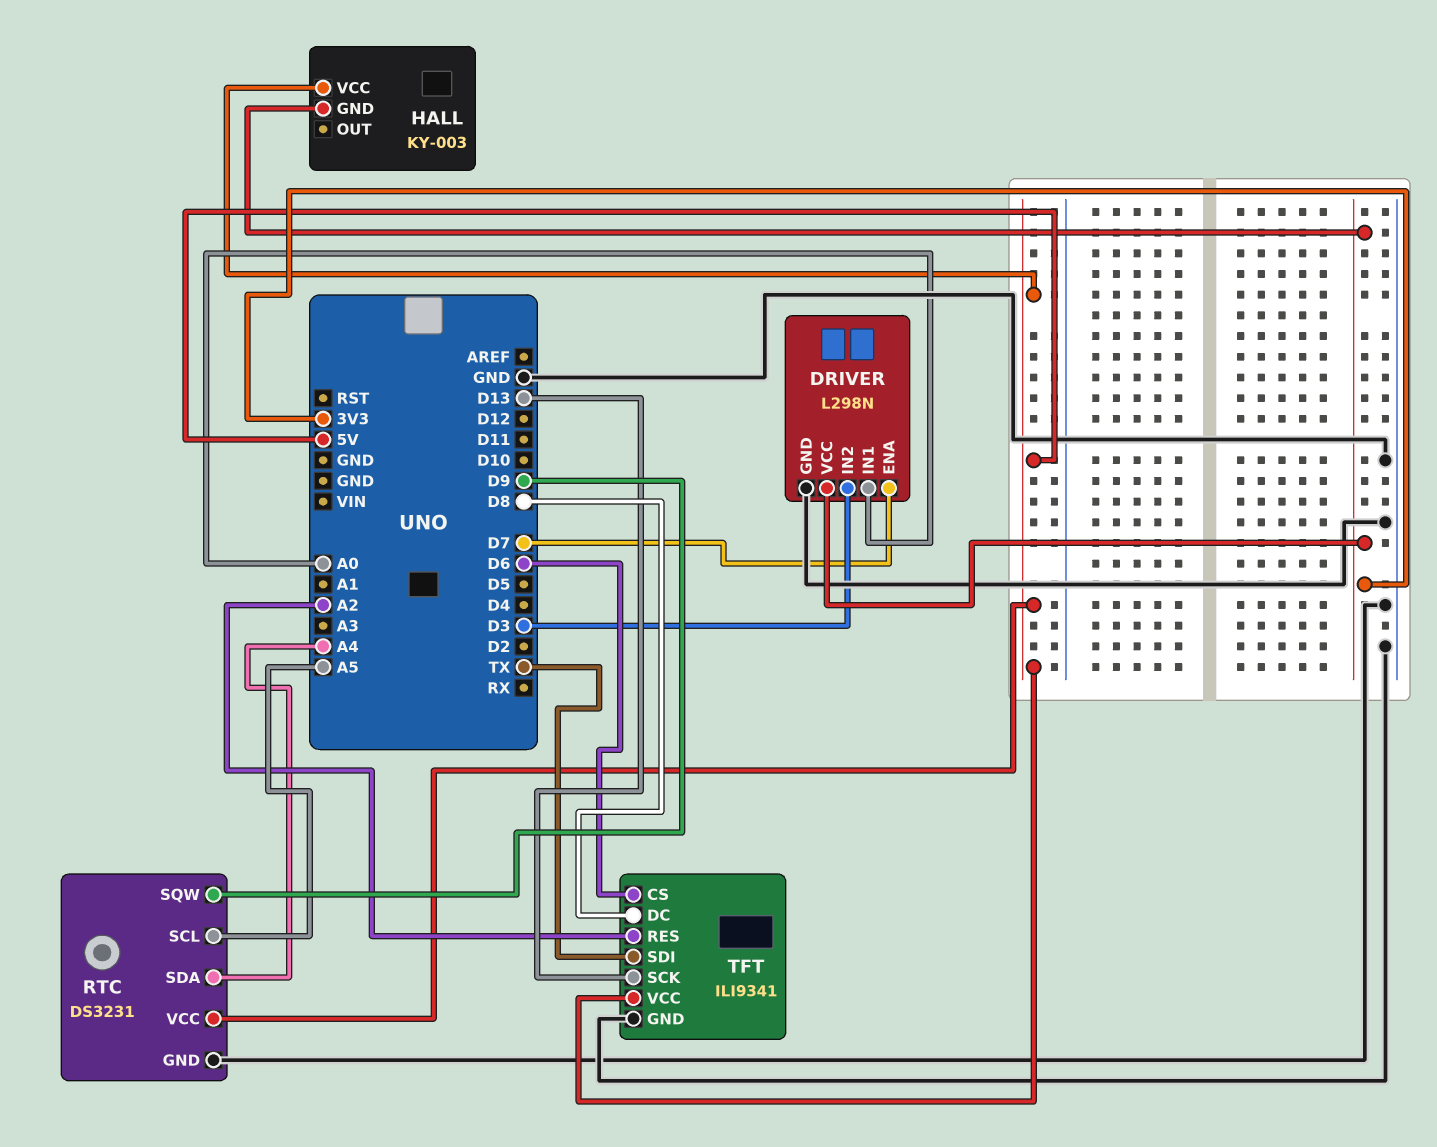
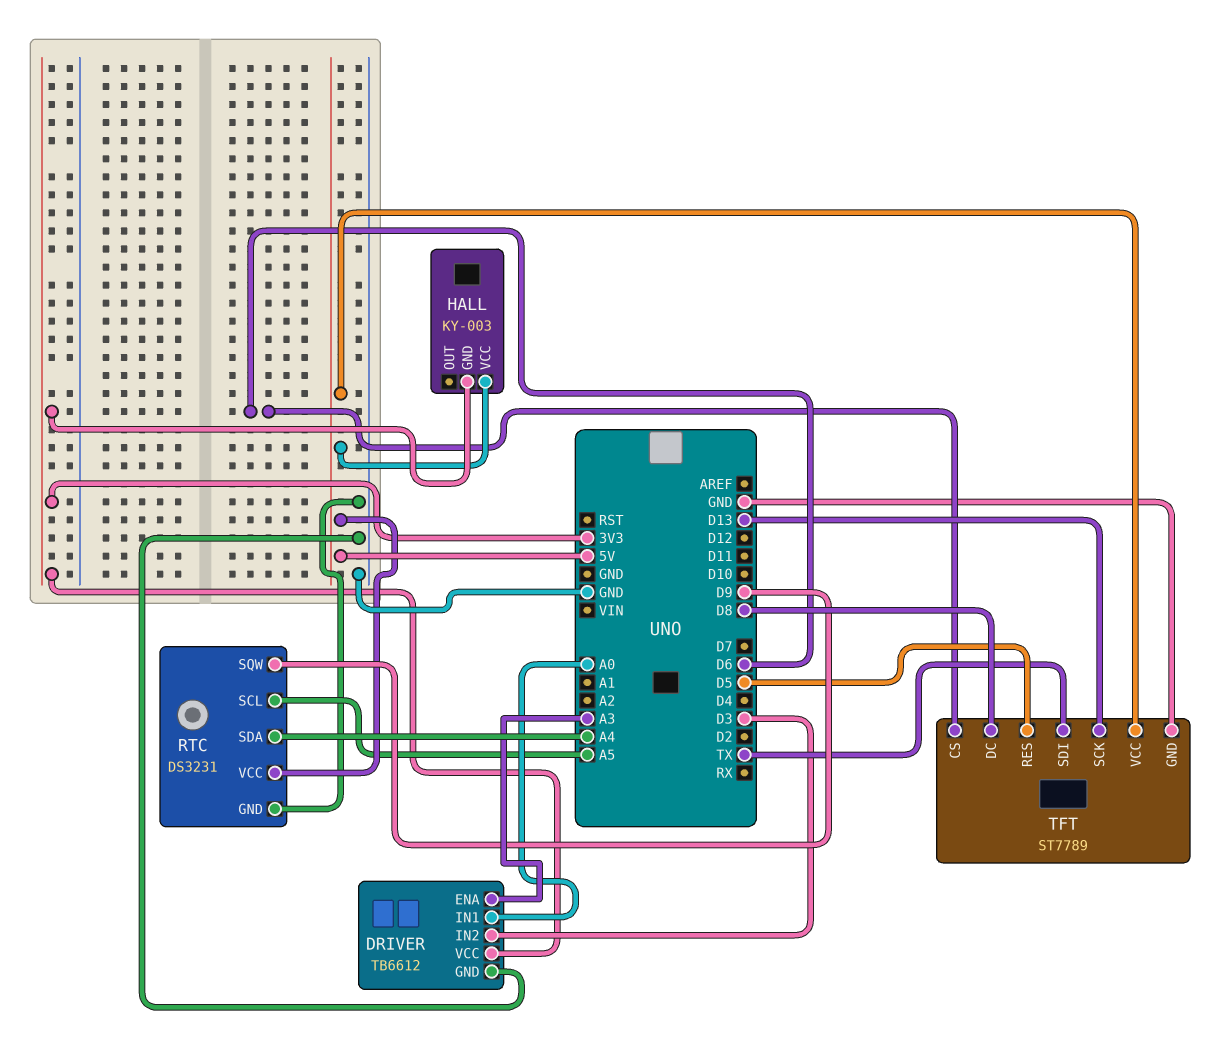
DRIVER: L298N -> TB6612
DRIVER pin ENA: D7 -> A3
TFT: ILI9341 -> ST7789
TFT pin RES: A2 -> D5

